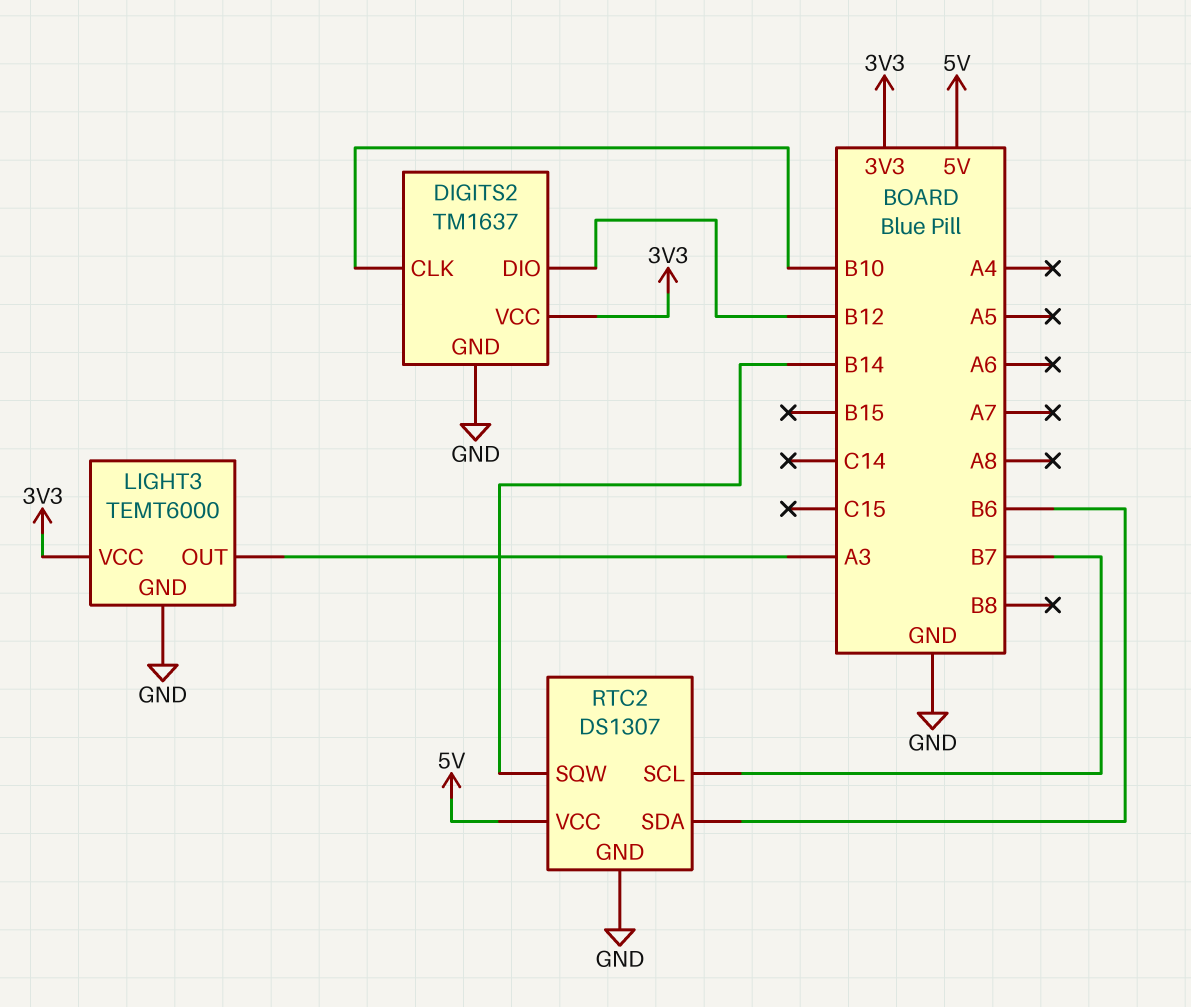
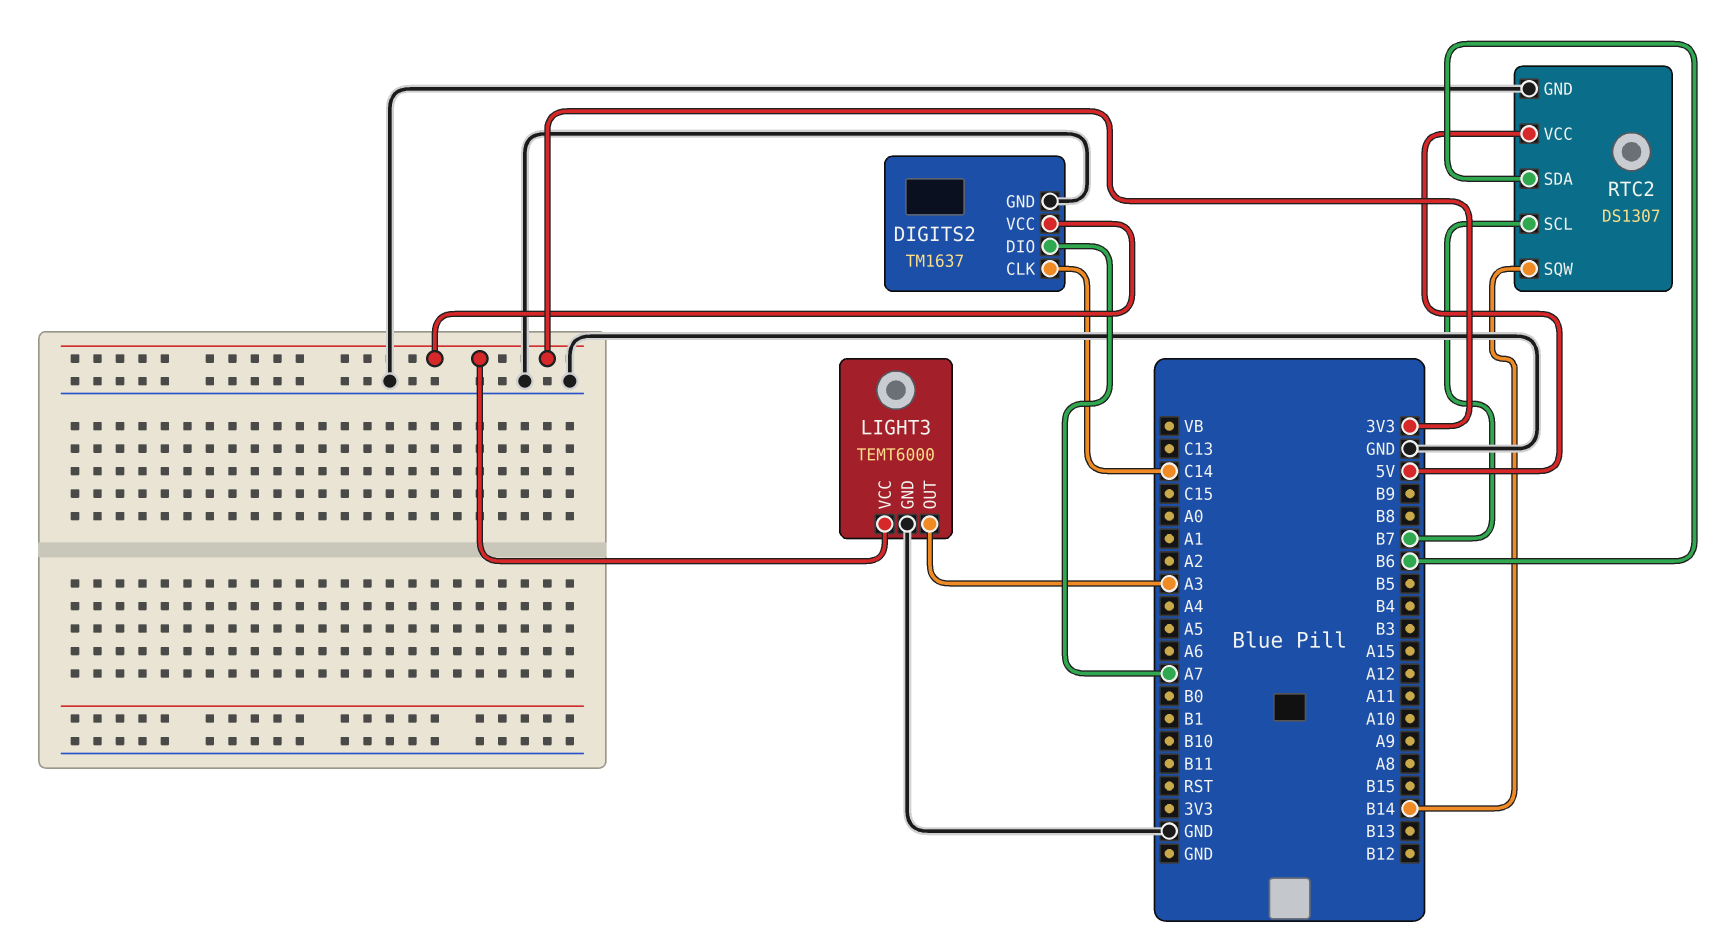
DIGITS2 pin CLK: B10 -> C14
DIGITS2 pin DIO: B12 -> A7

